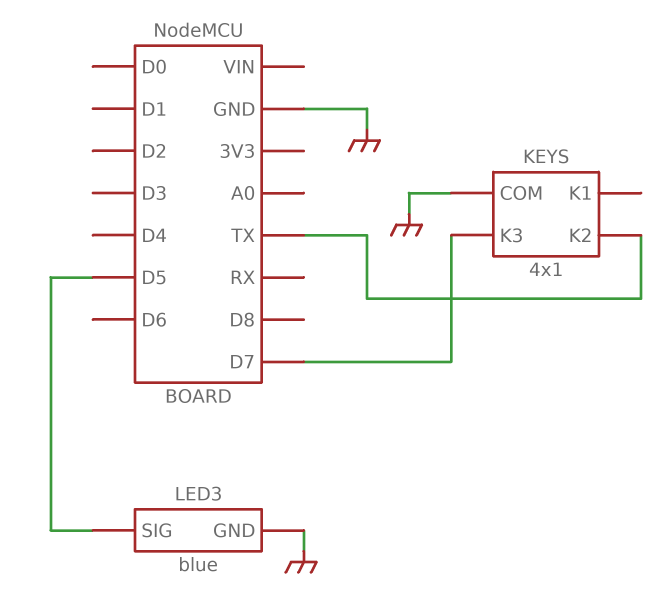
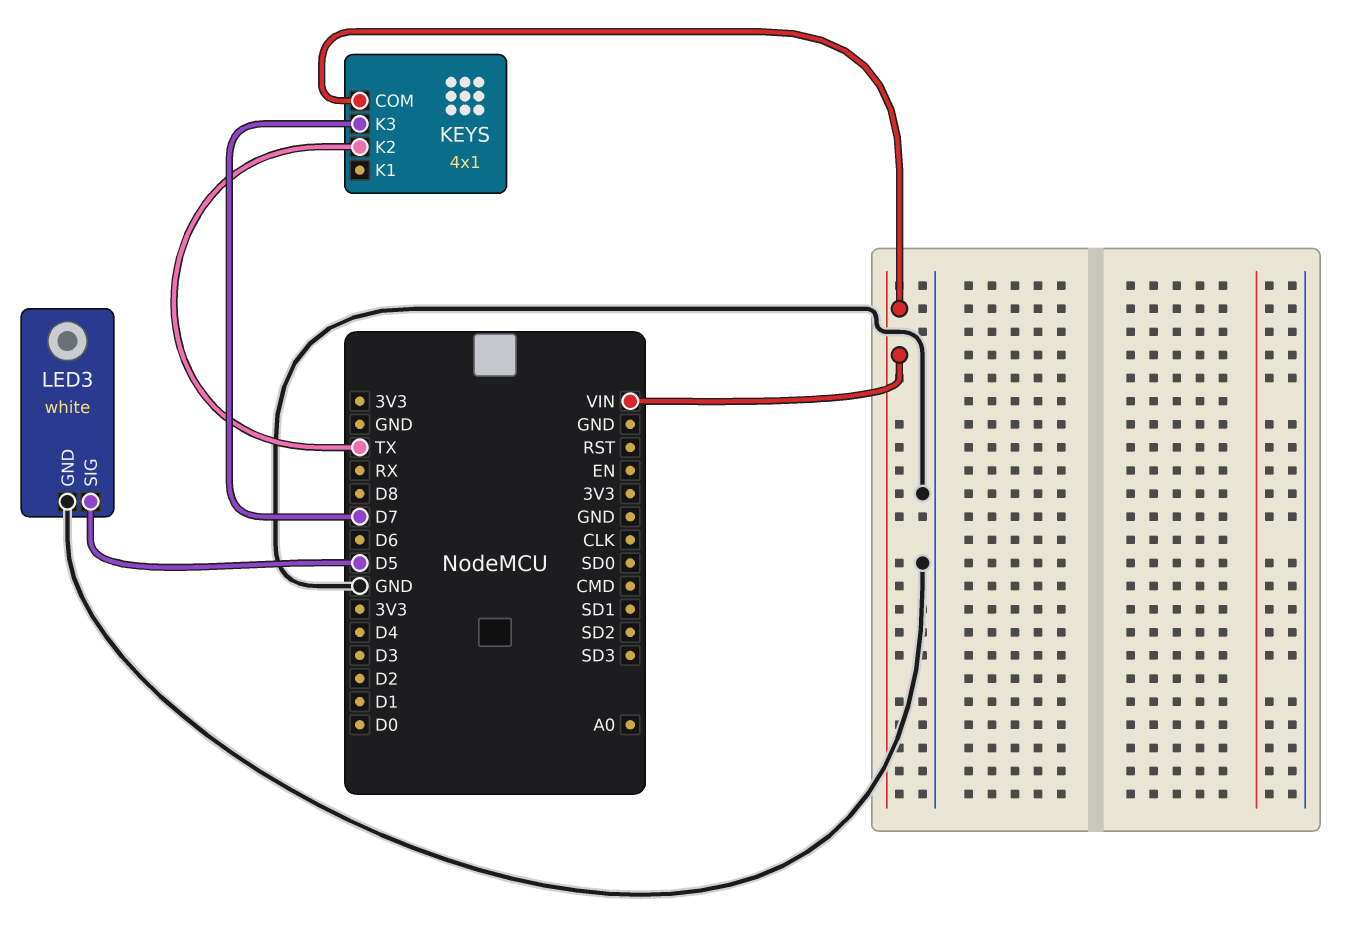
KEYS pin COM: GND -> VIN
LED3: blue -> white

